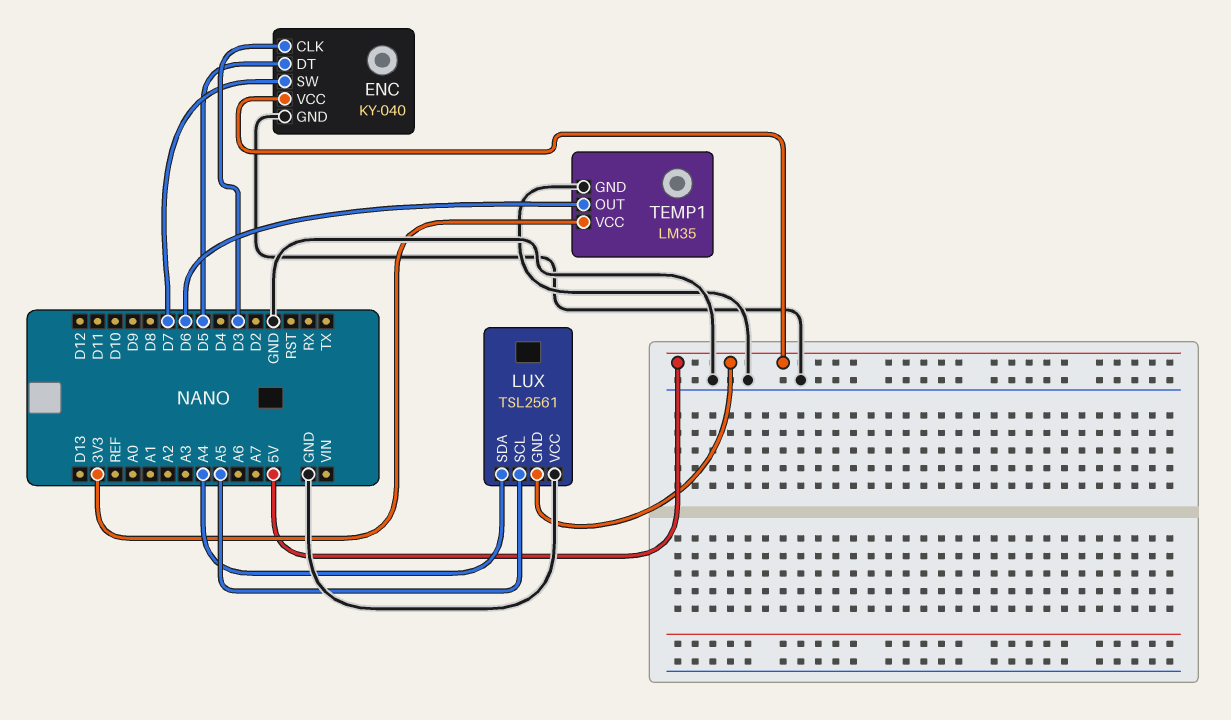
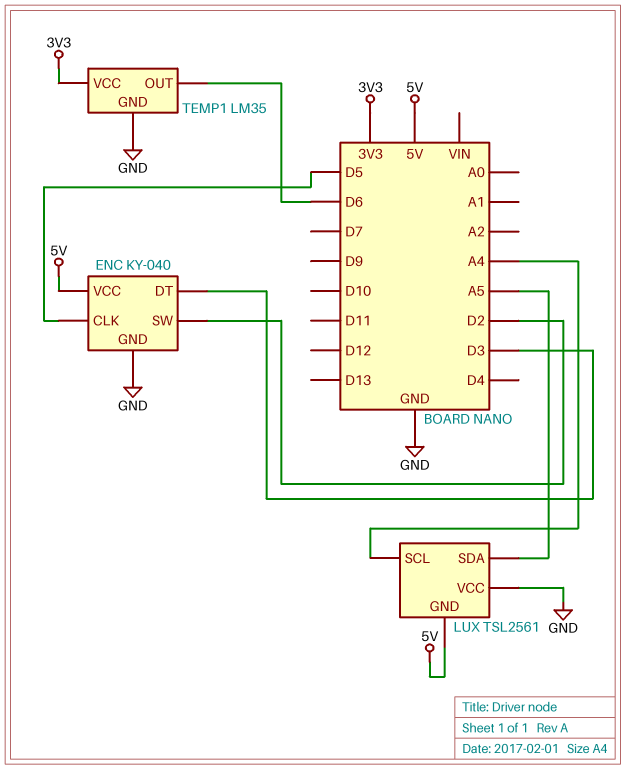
ENC pin CLK: D3 -> D5
ENC pin DT: D5 -> D3
ENC pin SW: D7 -> D2
LUX pin SCL: A5 -> A4
LUX pin SDA: A4 -> A5

